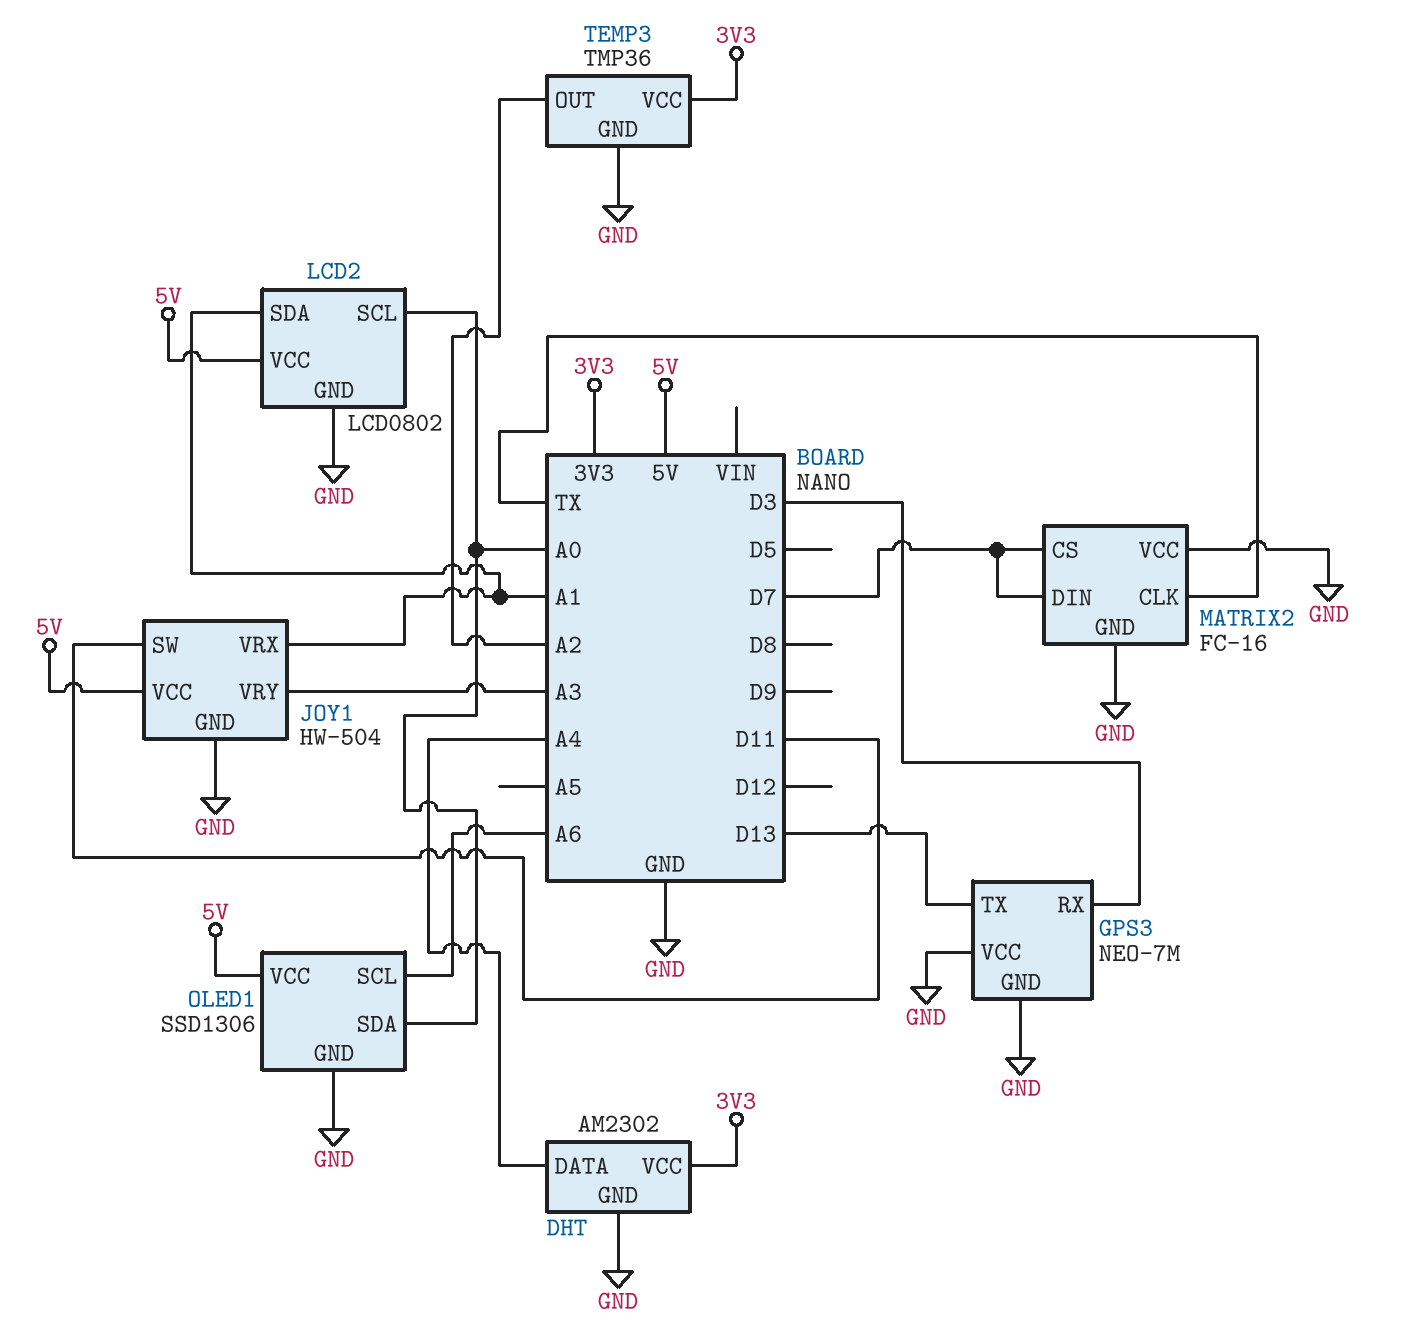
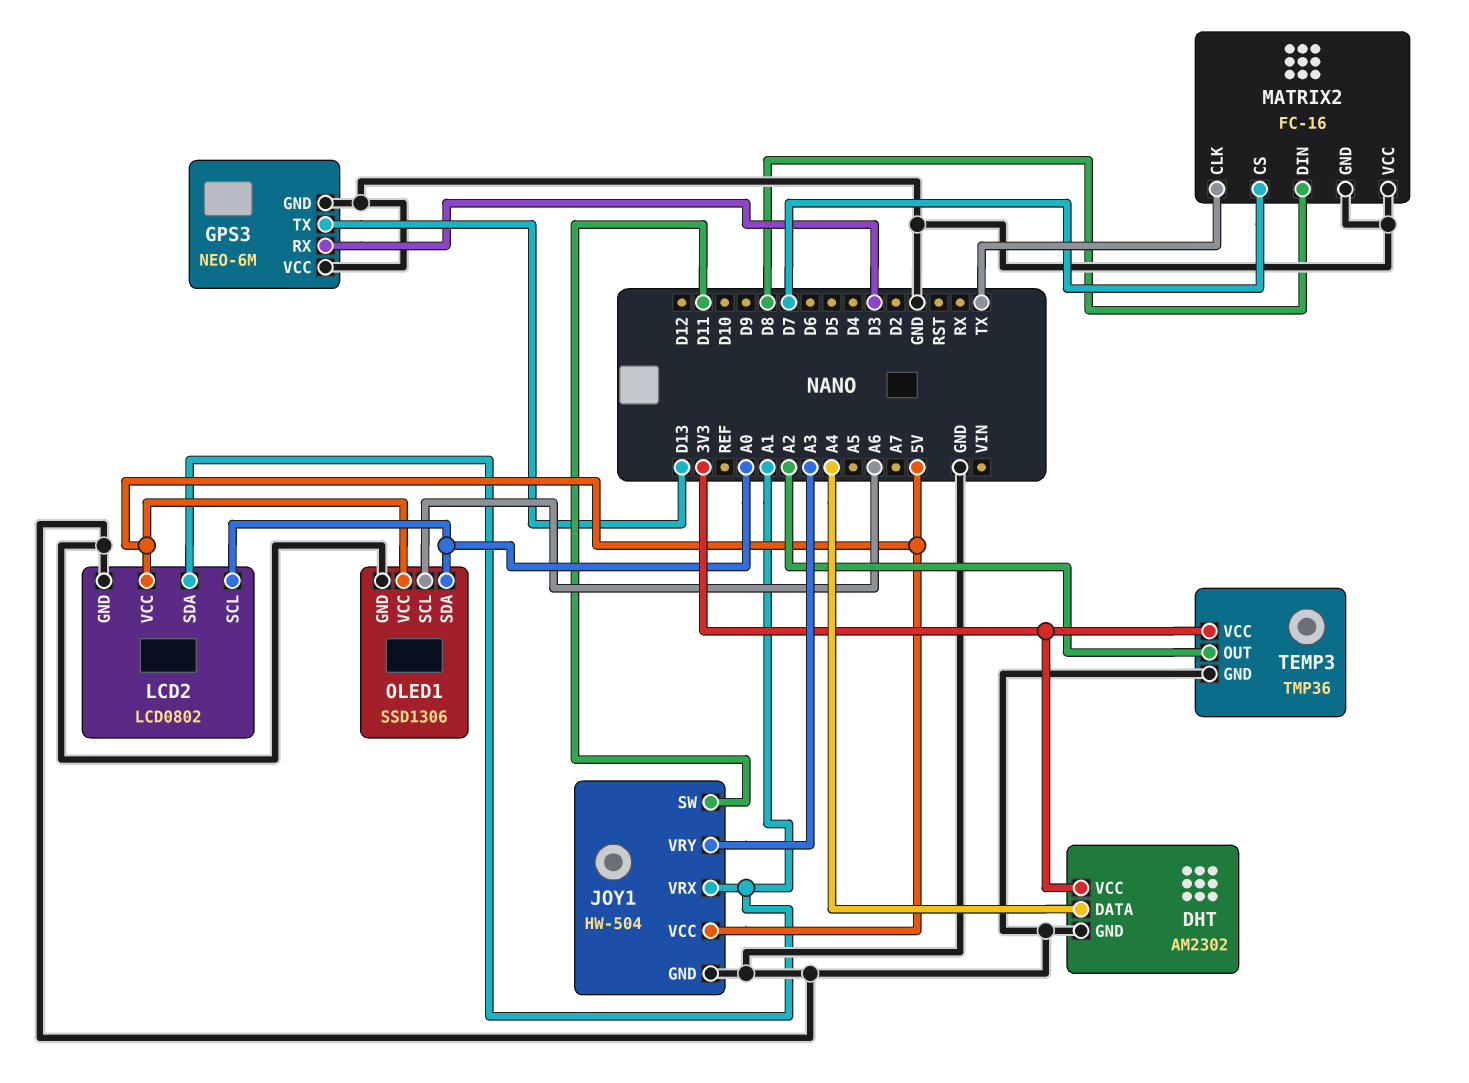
GPS3: NEO-7M -> NEO-6M
MATRIX2 pin DIN: D7 -> D8

